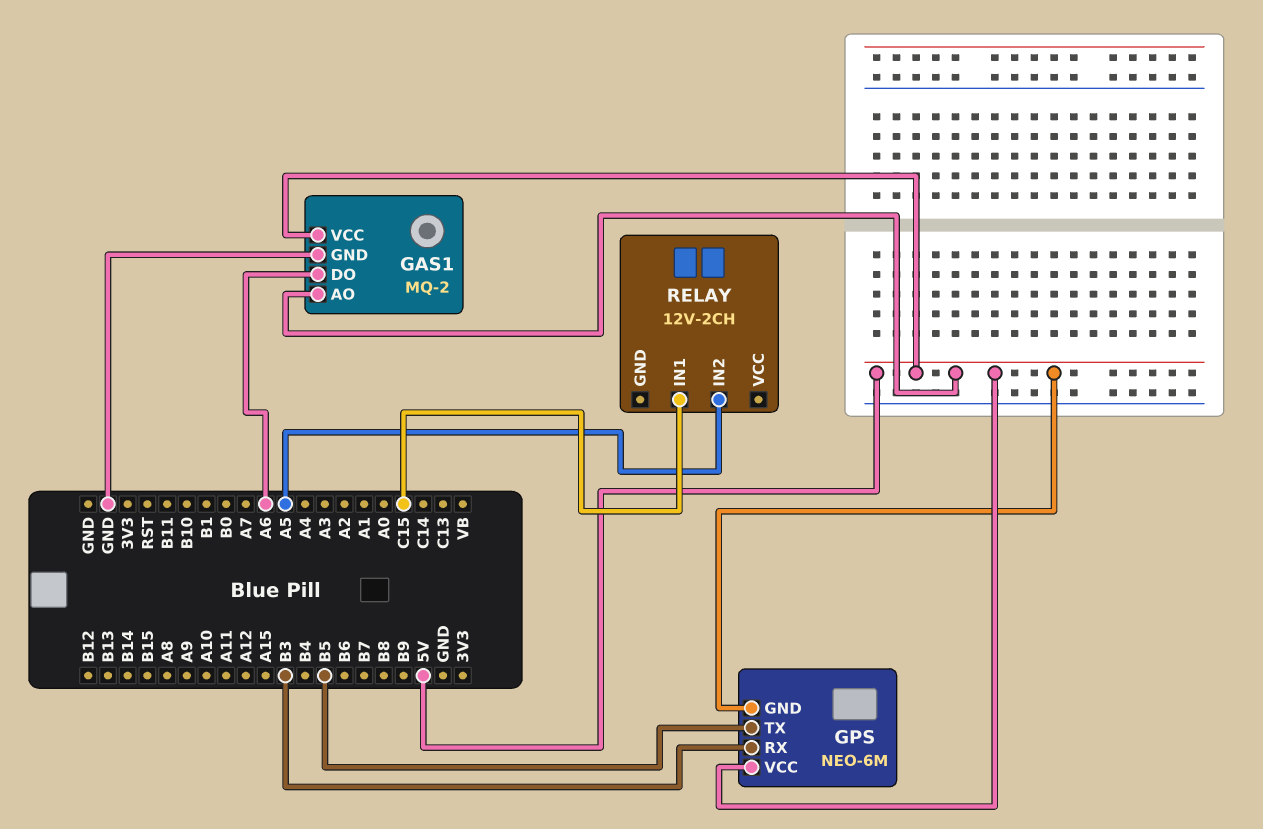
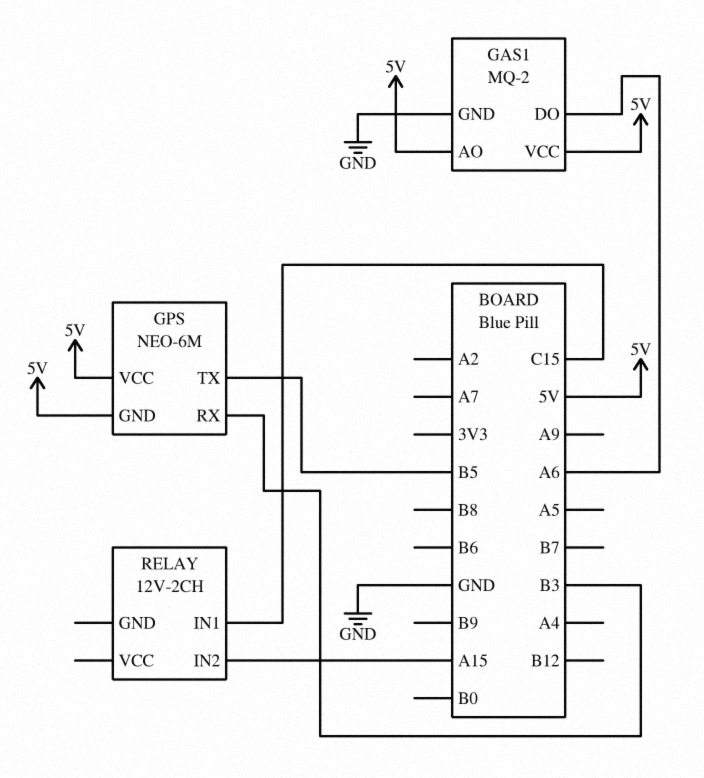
RELAY pin IN2: A5 -> A15

